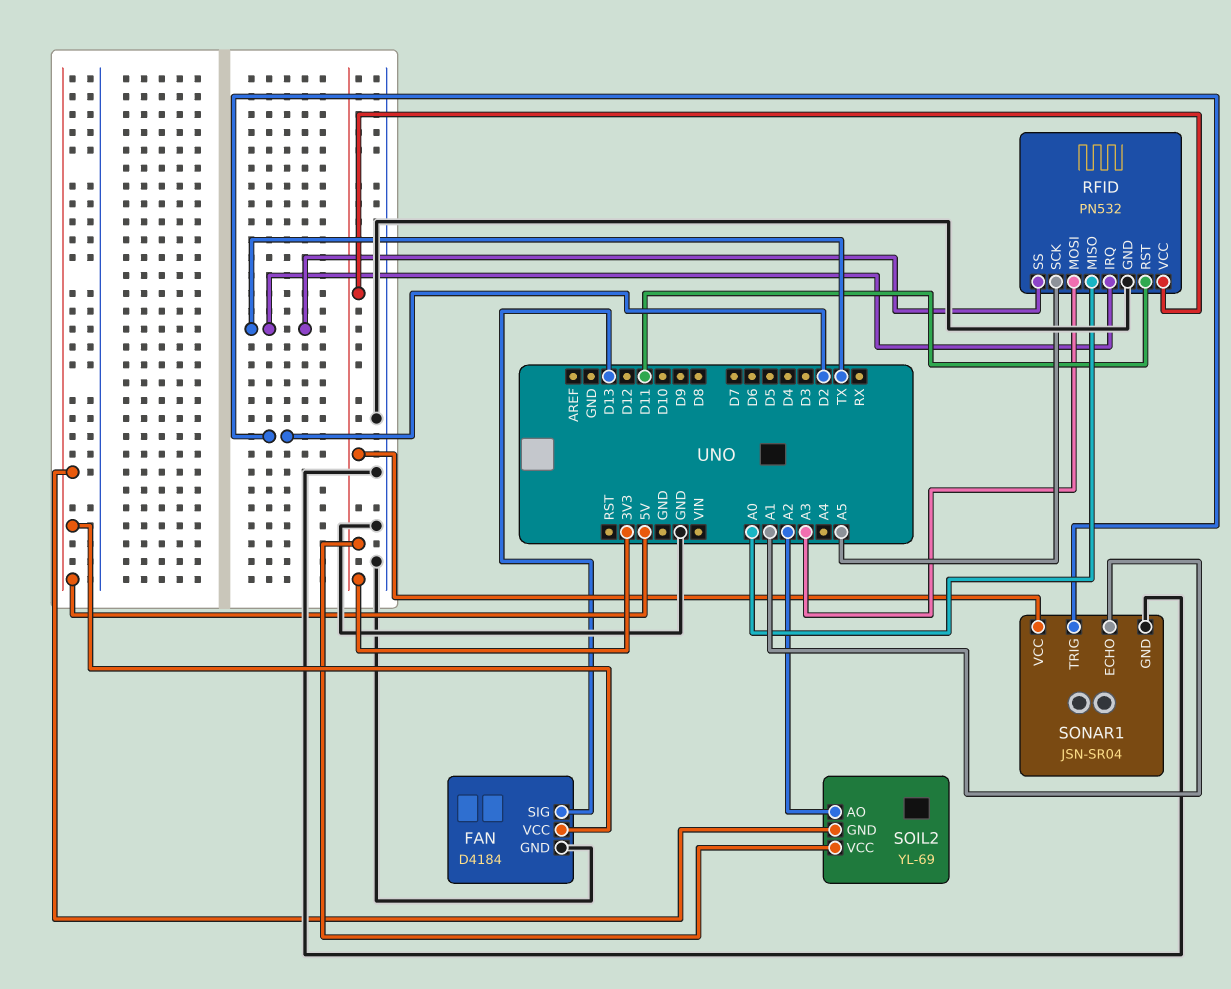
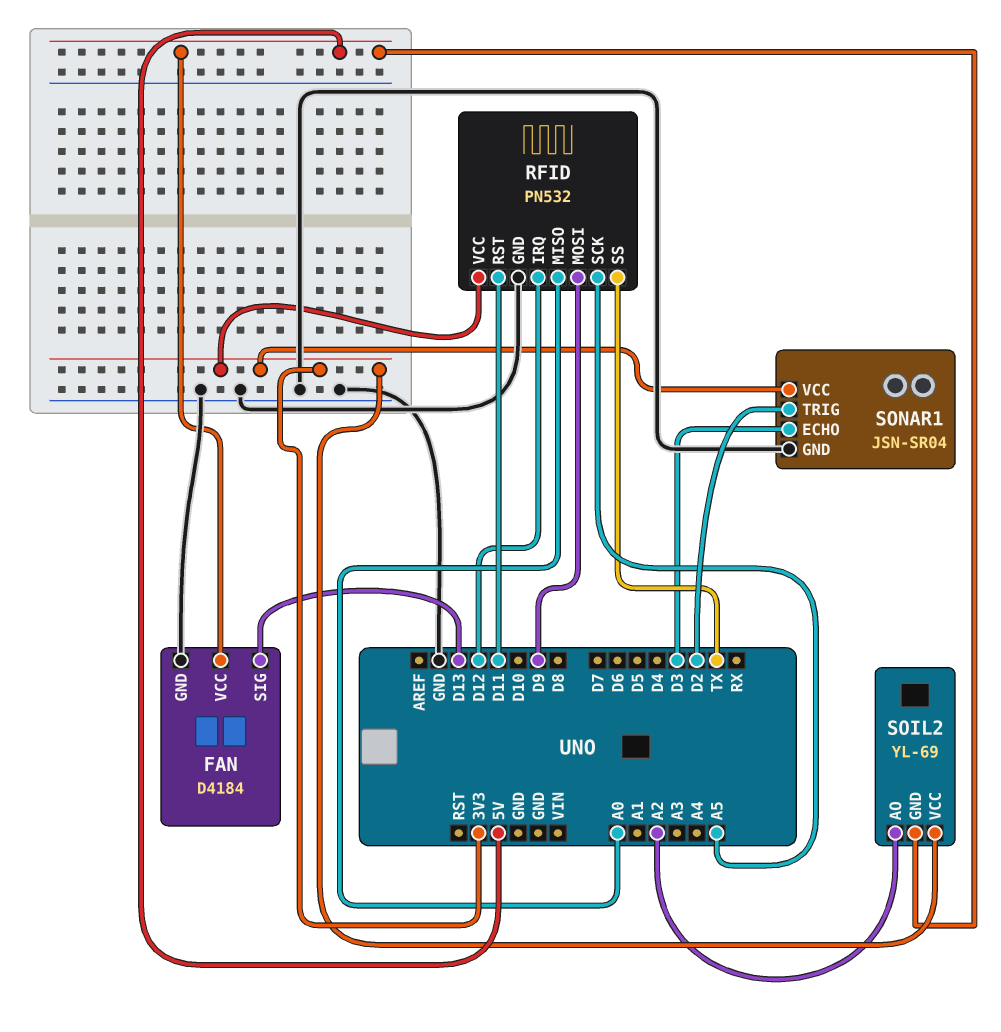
RFID pin IRQ: TX -> D12
RFID pin MOSI: A3 -> D9
SONAR1 pin ECHO: A1 -> D3

